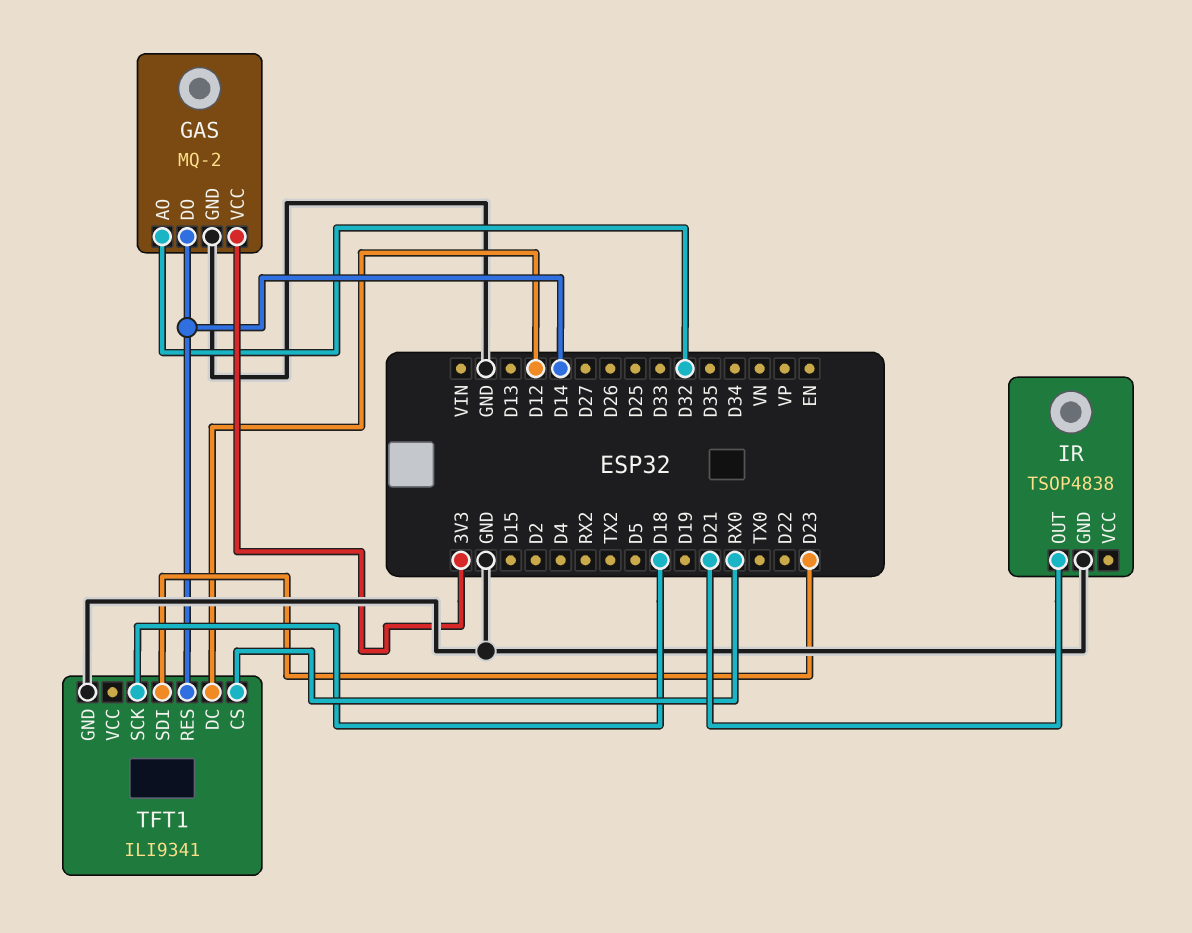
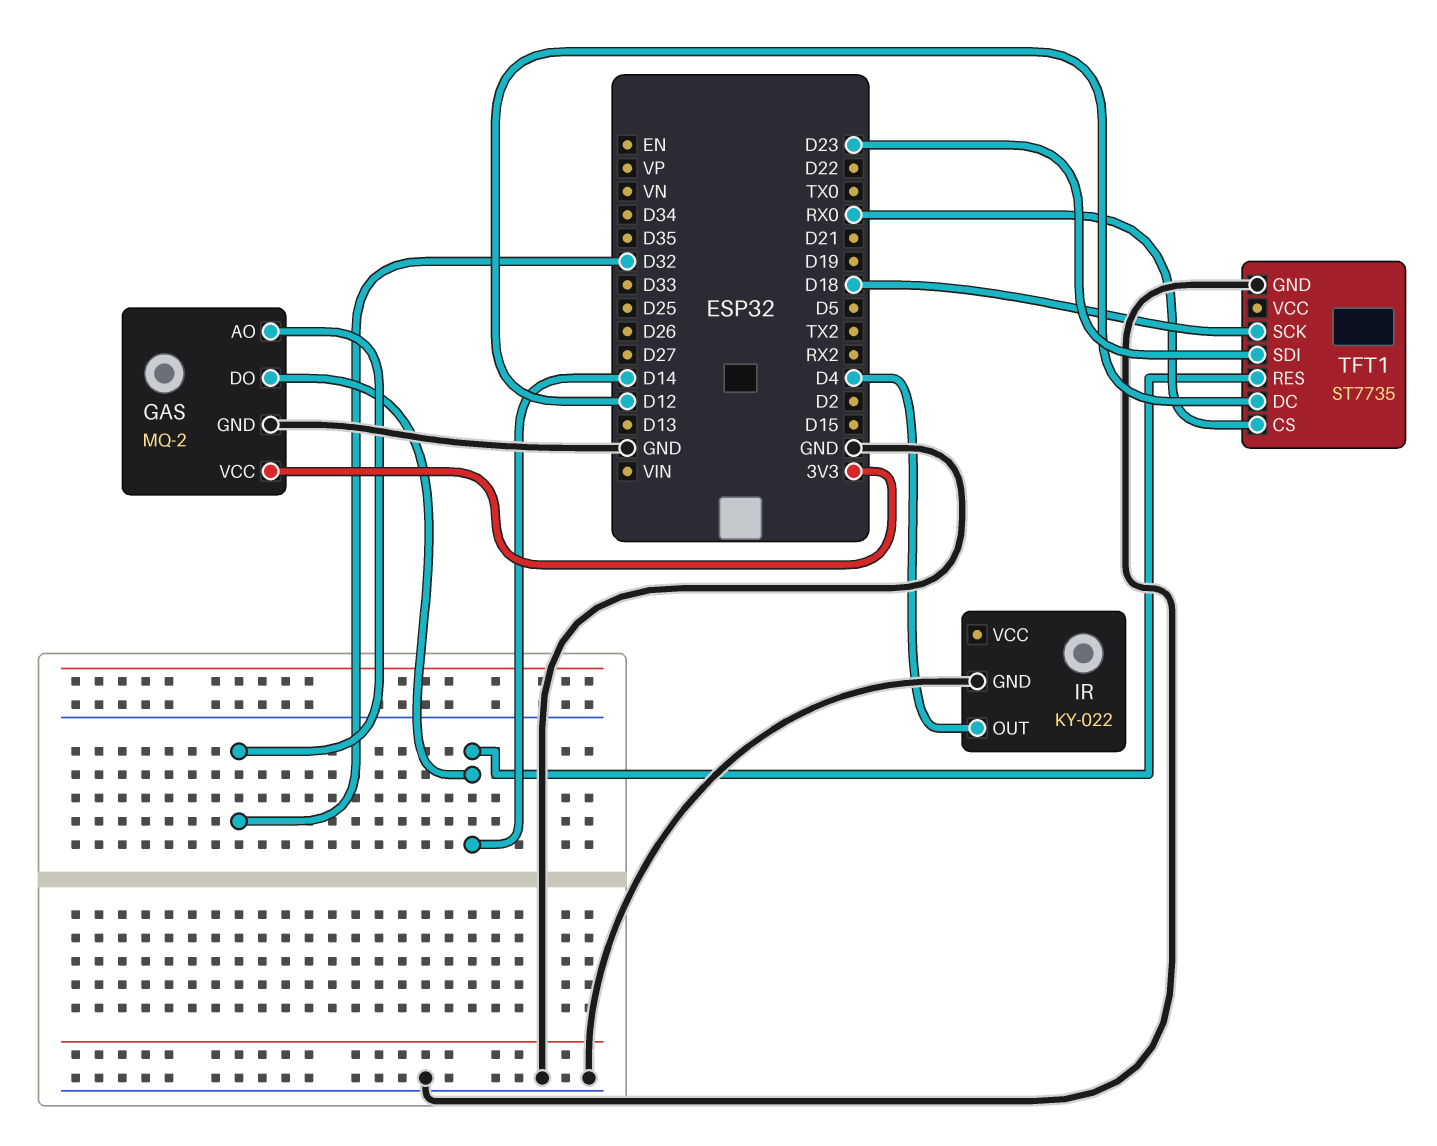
IR: TSOP4838 -> KY-022
IR pin OUT: D21 -> D4
TFT1: ILI9341 -> ST7735

